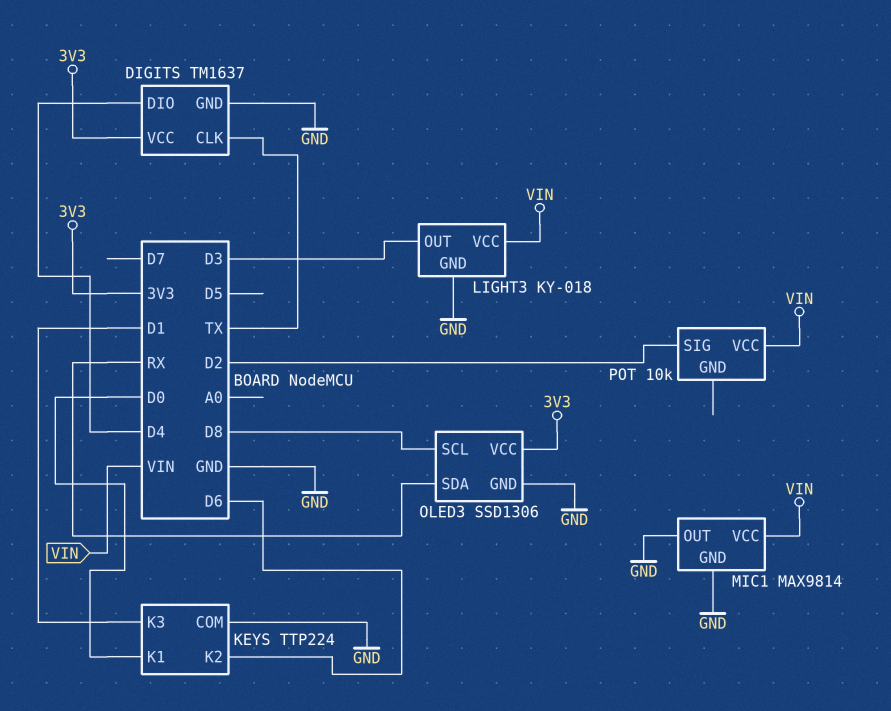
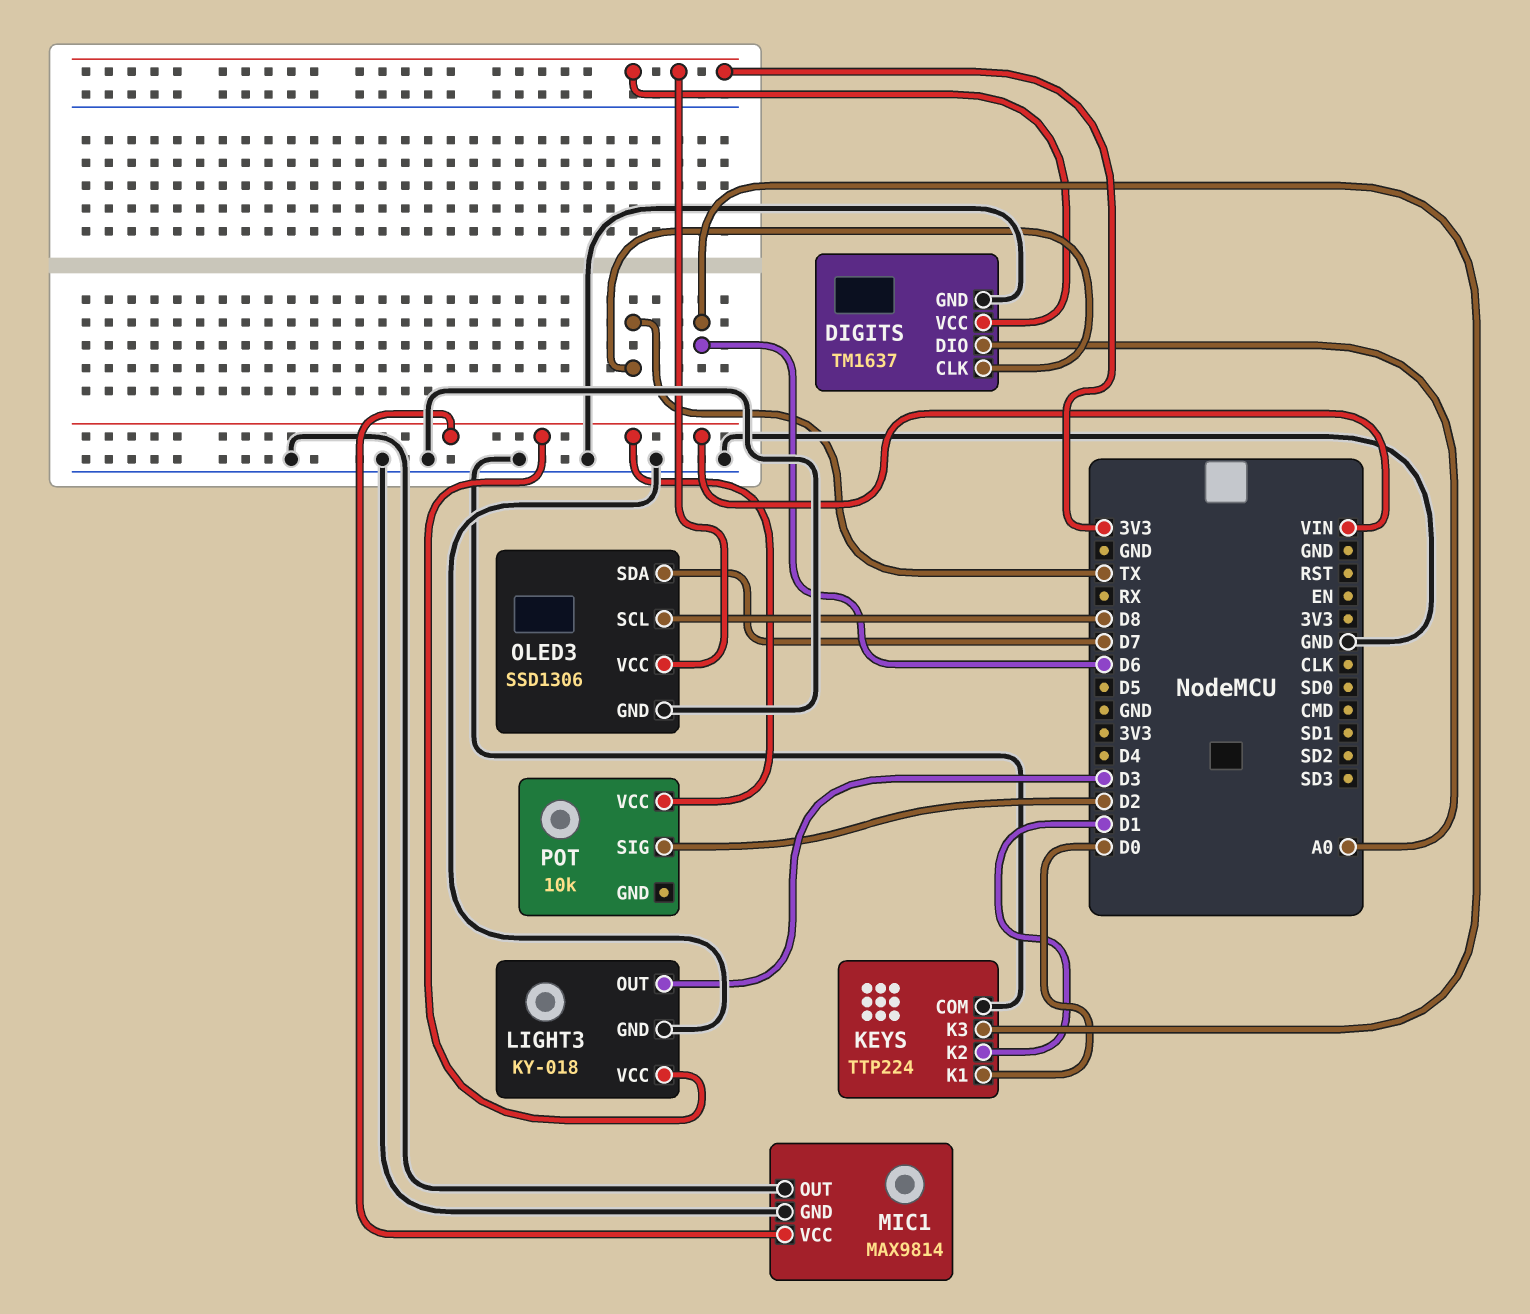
DIGITS pin DIO: D4 -> A0
KEYS pin K2: D6 -> D1
KEYS pin K3: D1 -> D6
OLED3 pin SDA: RX -> D7

